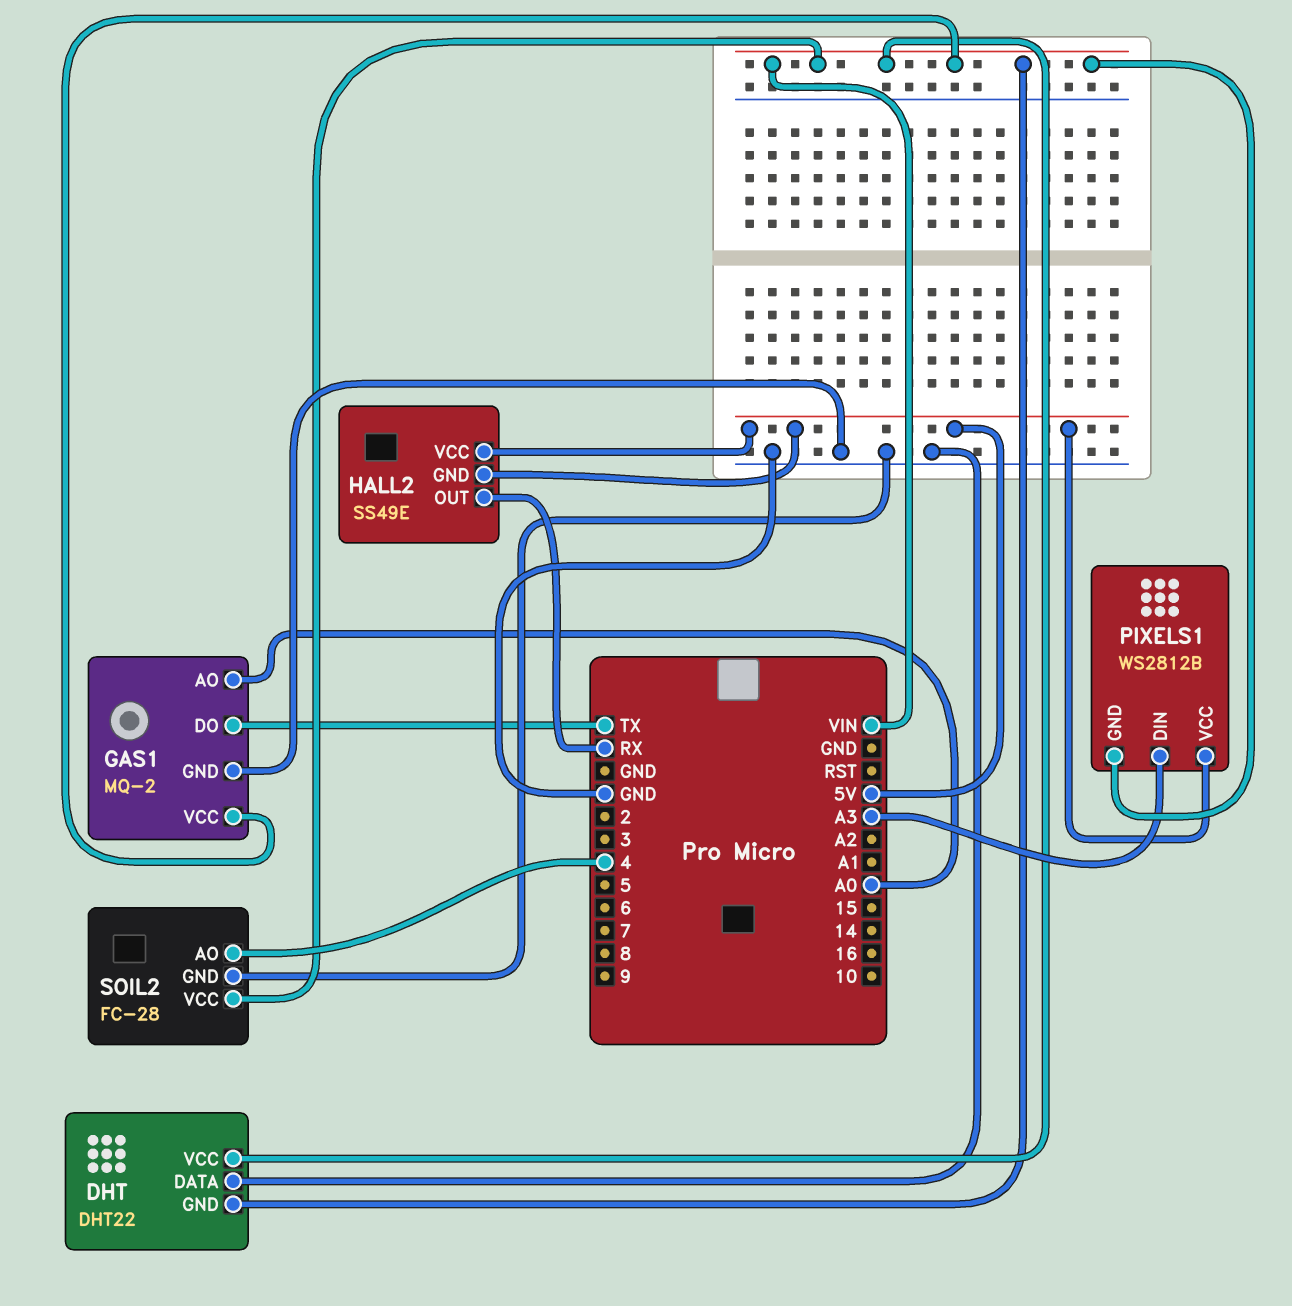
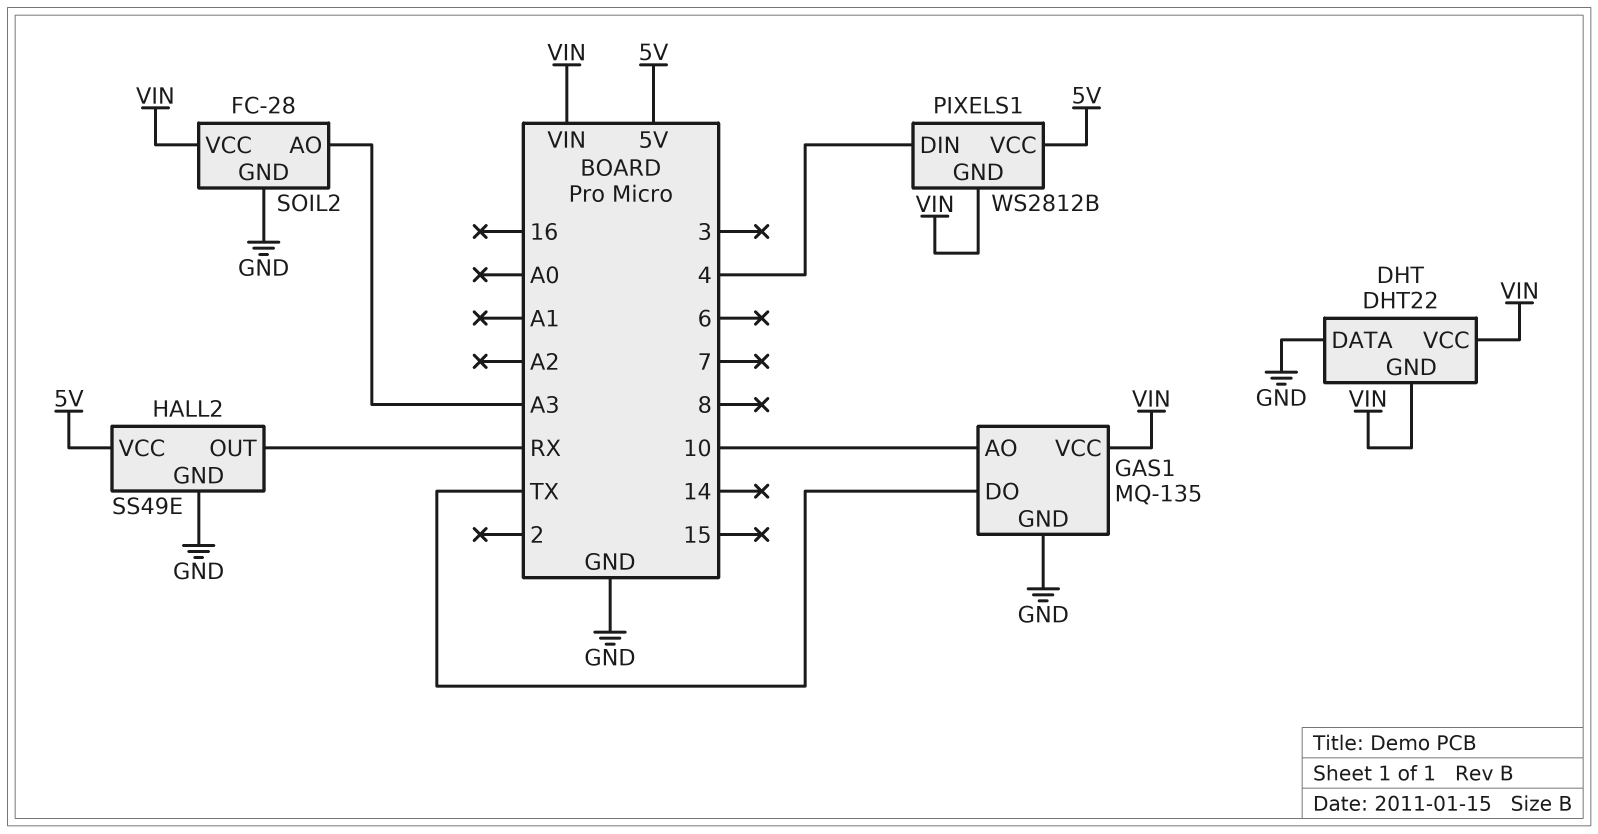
GAS1: MQ-2 -> MQ-135
GAS1 pin AO: A0 -> 10
HALL2 pin GND: 5V -> GND
PIXELS1 pin DIN: A3 -> 4
SOIL2 pin AO: 4 -> A3

